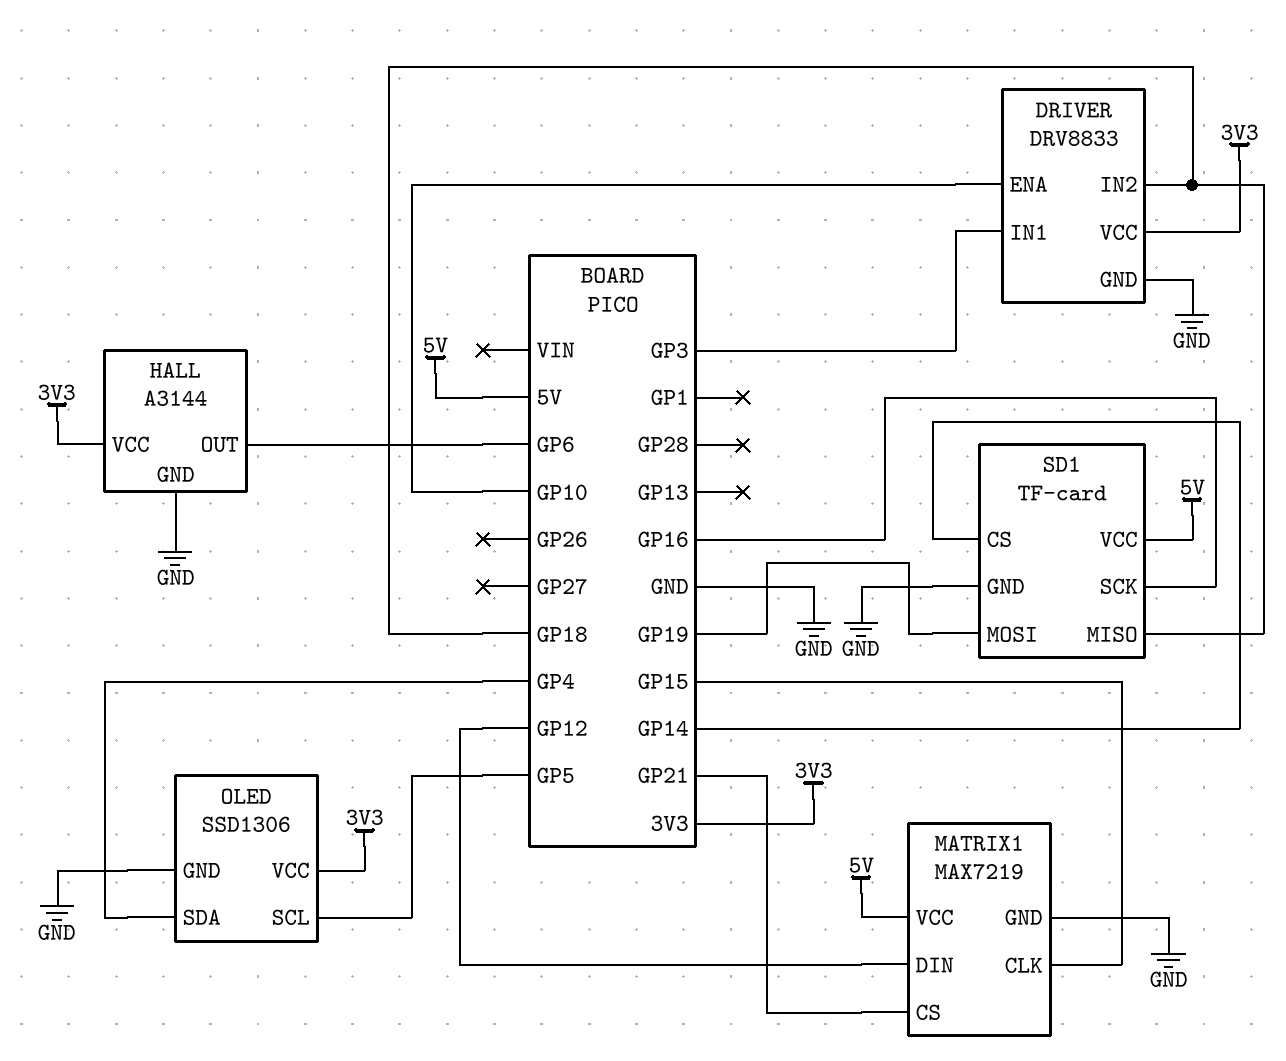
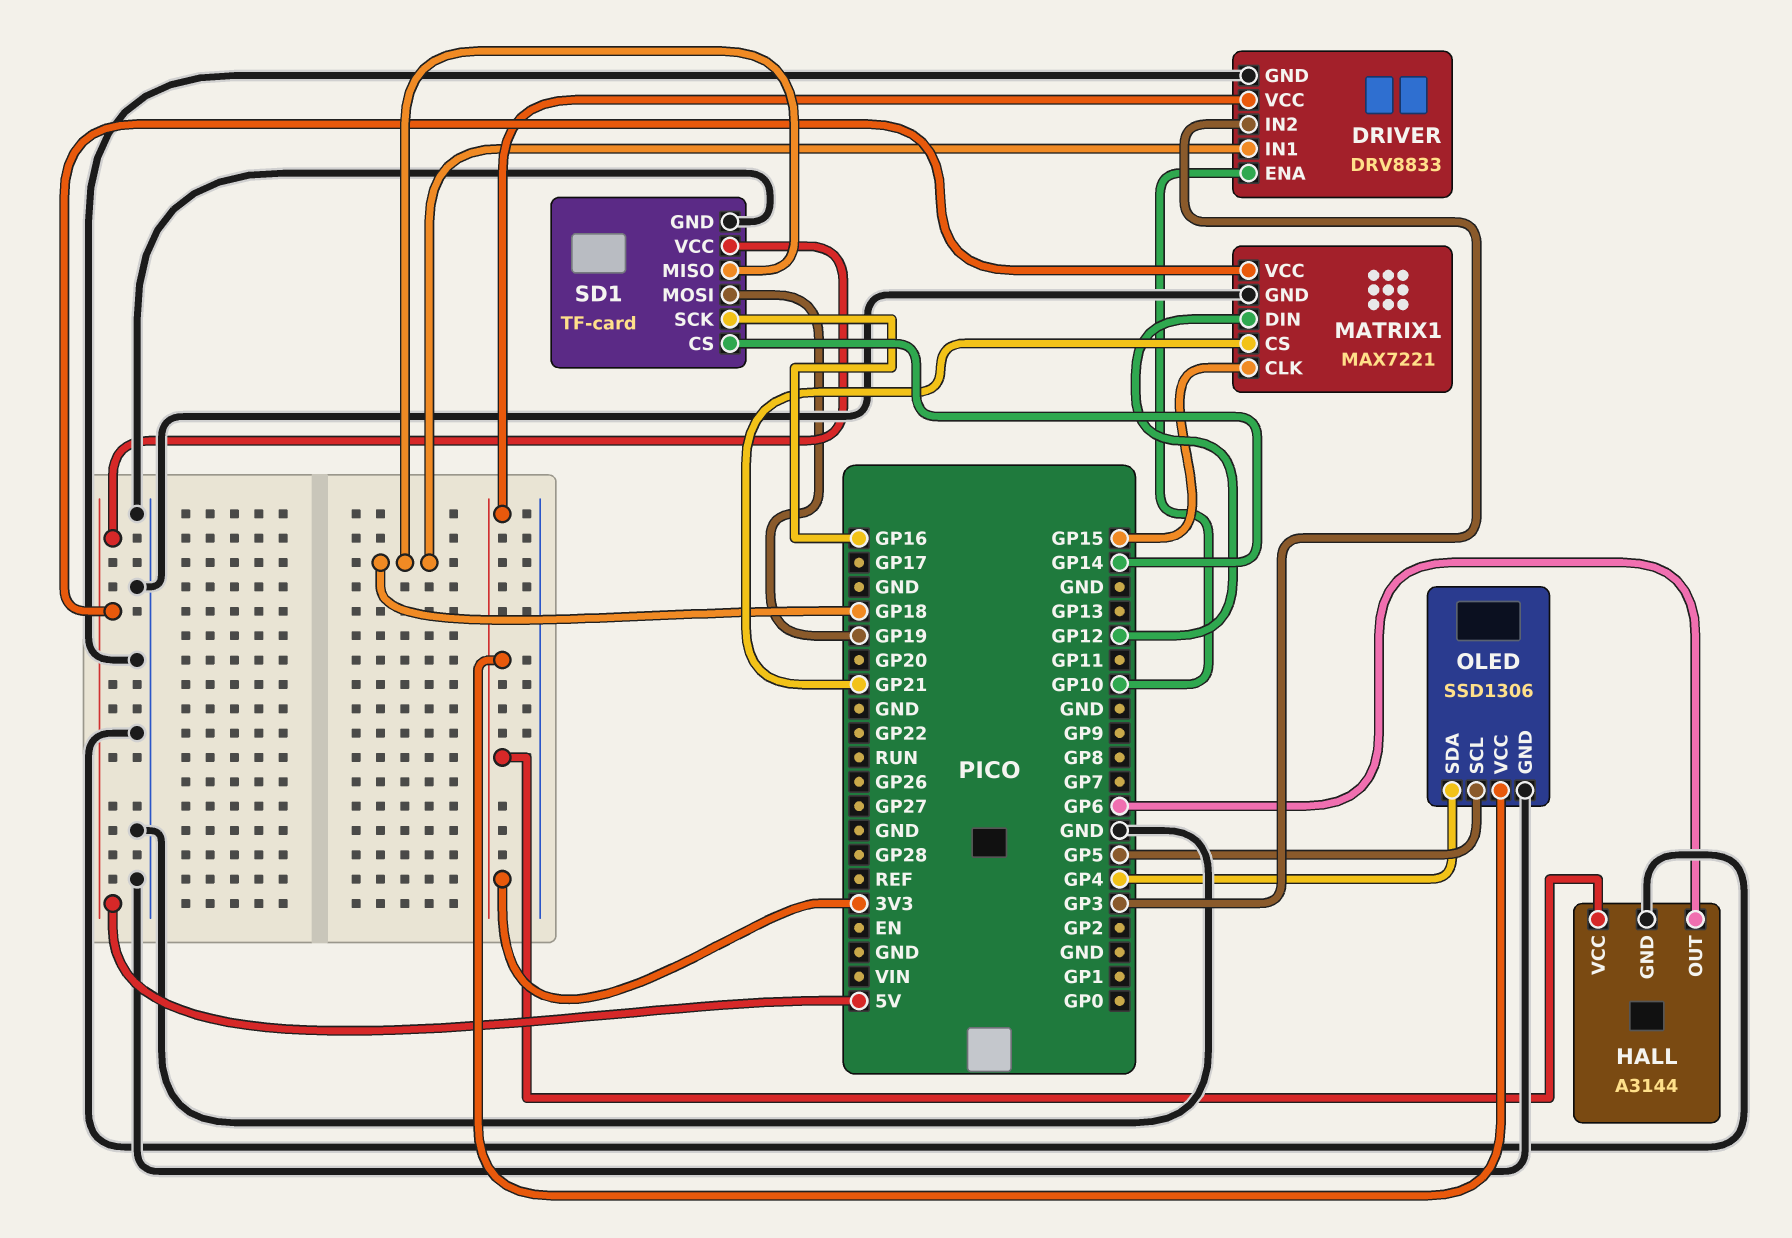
DRIVER pin IN1: GP3 -> GP18
DRIVER pin IN2: GP18 -> GP3
MATRIX1: MAX7219 -> MAX7221

